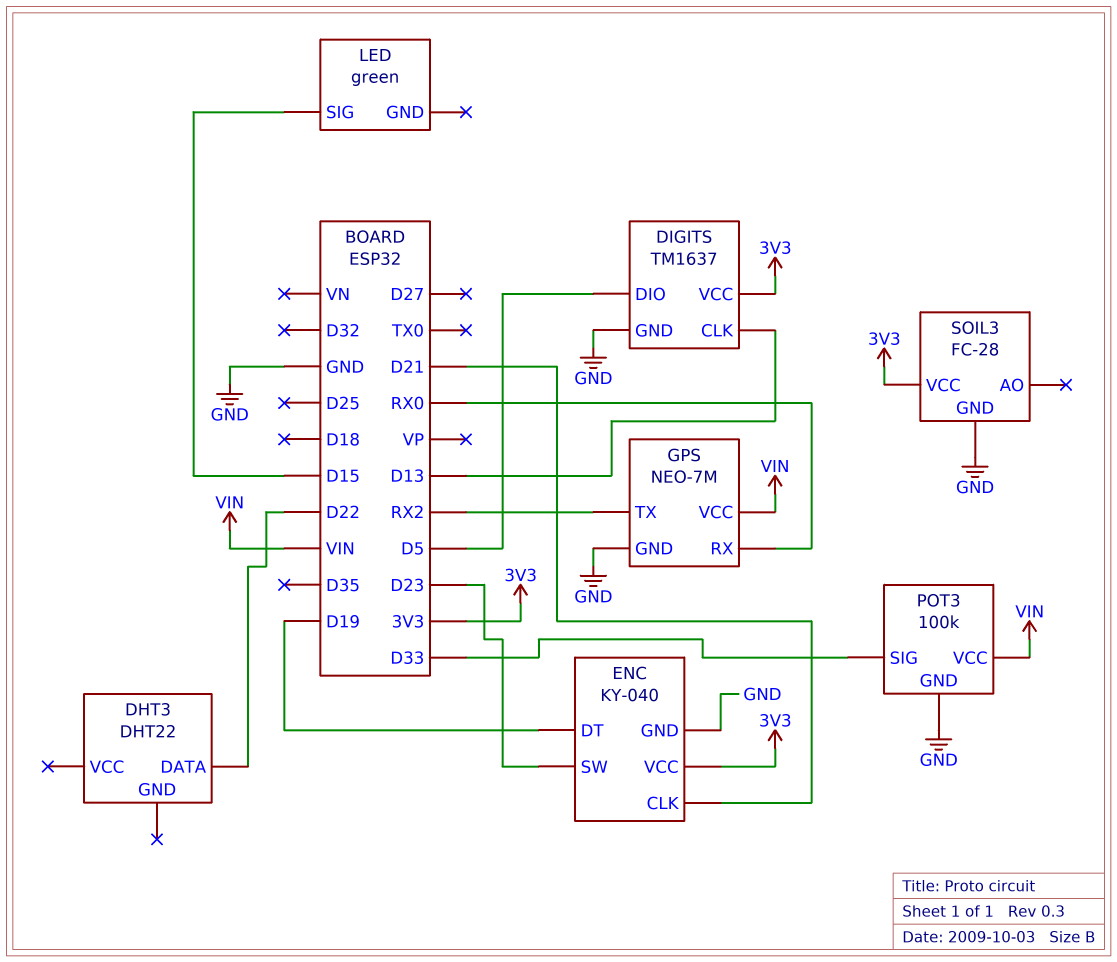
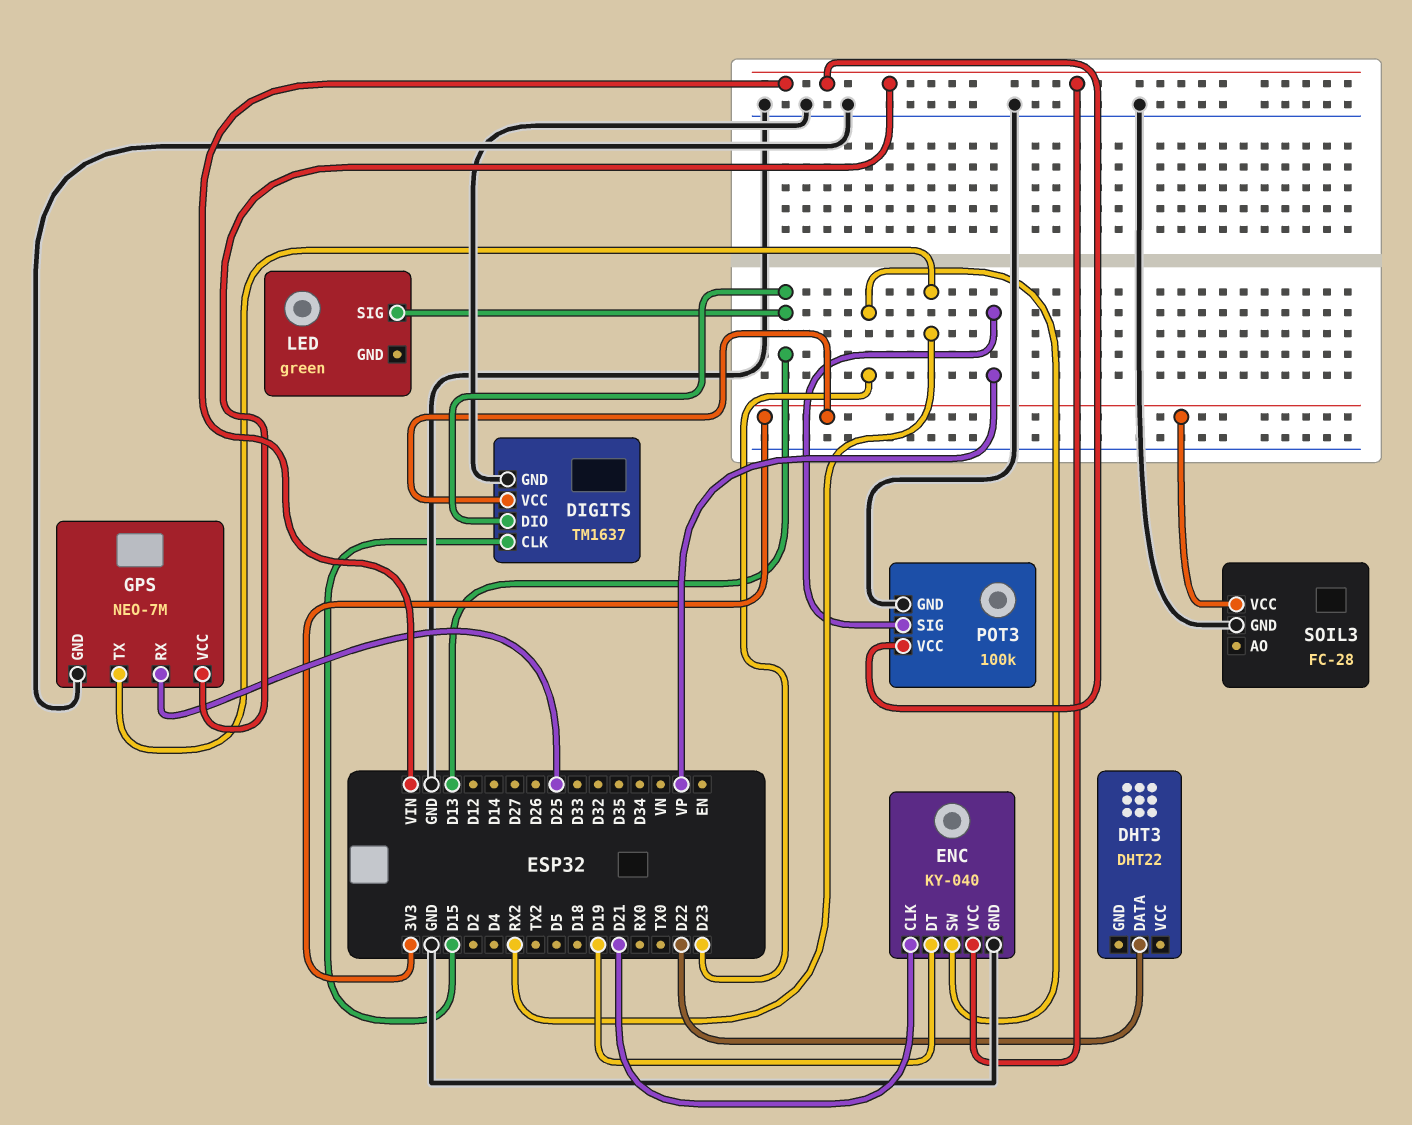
DIGITS pin CLK: D13 -> D15
DIGITS pin DIO: D5 -> D13
ENC pin VCC: 3V3 -> VIN
GPS pin RX: RX0 -> D25
LED pin SIG: D15 -> D13
POT3 pin SIG: D33 -> VP

